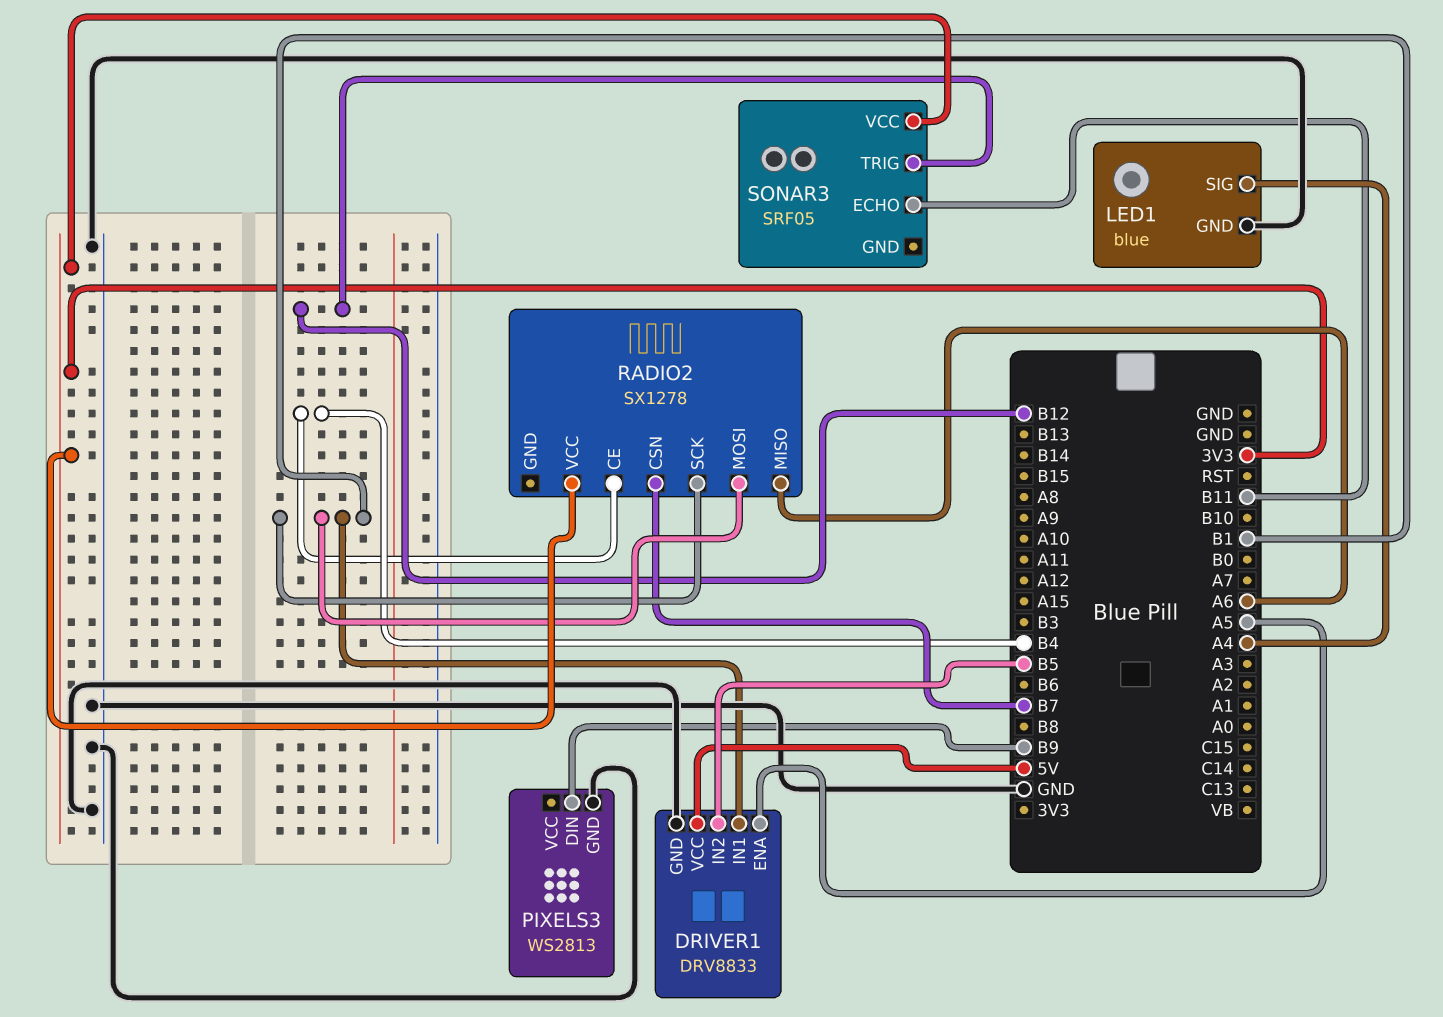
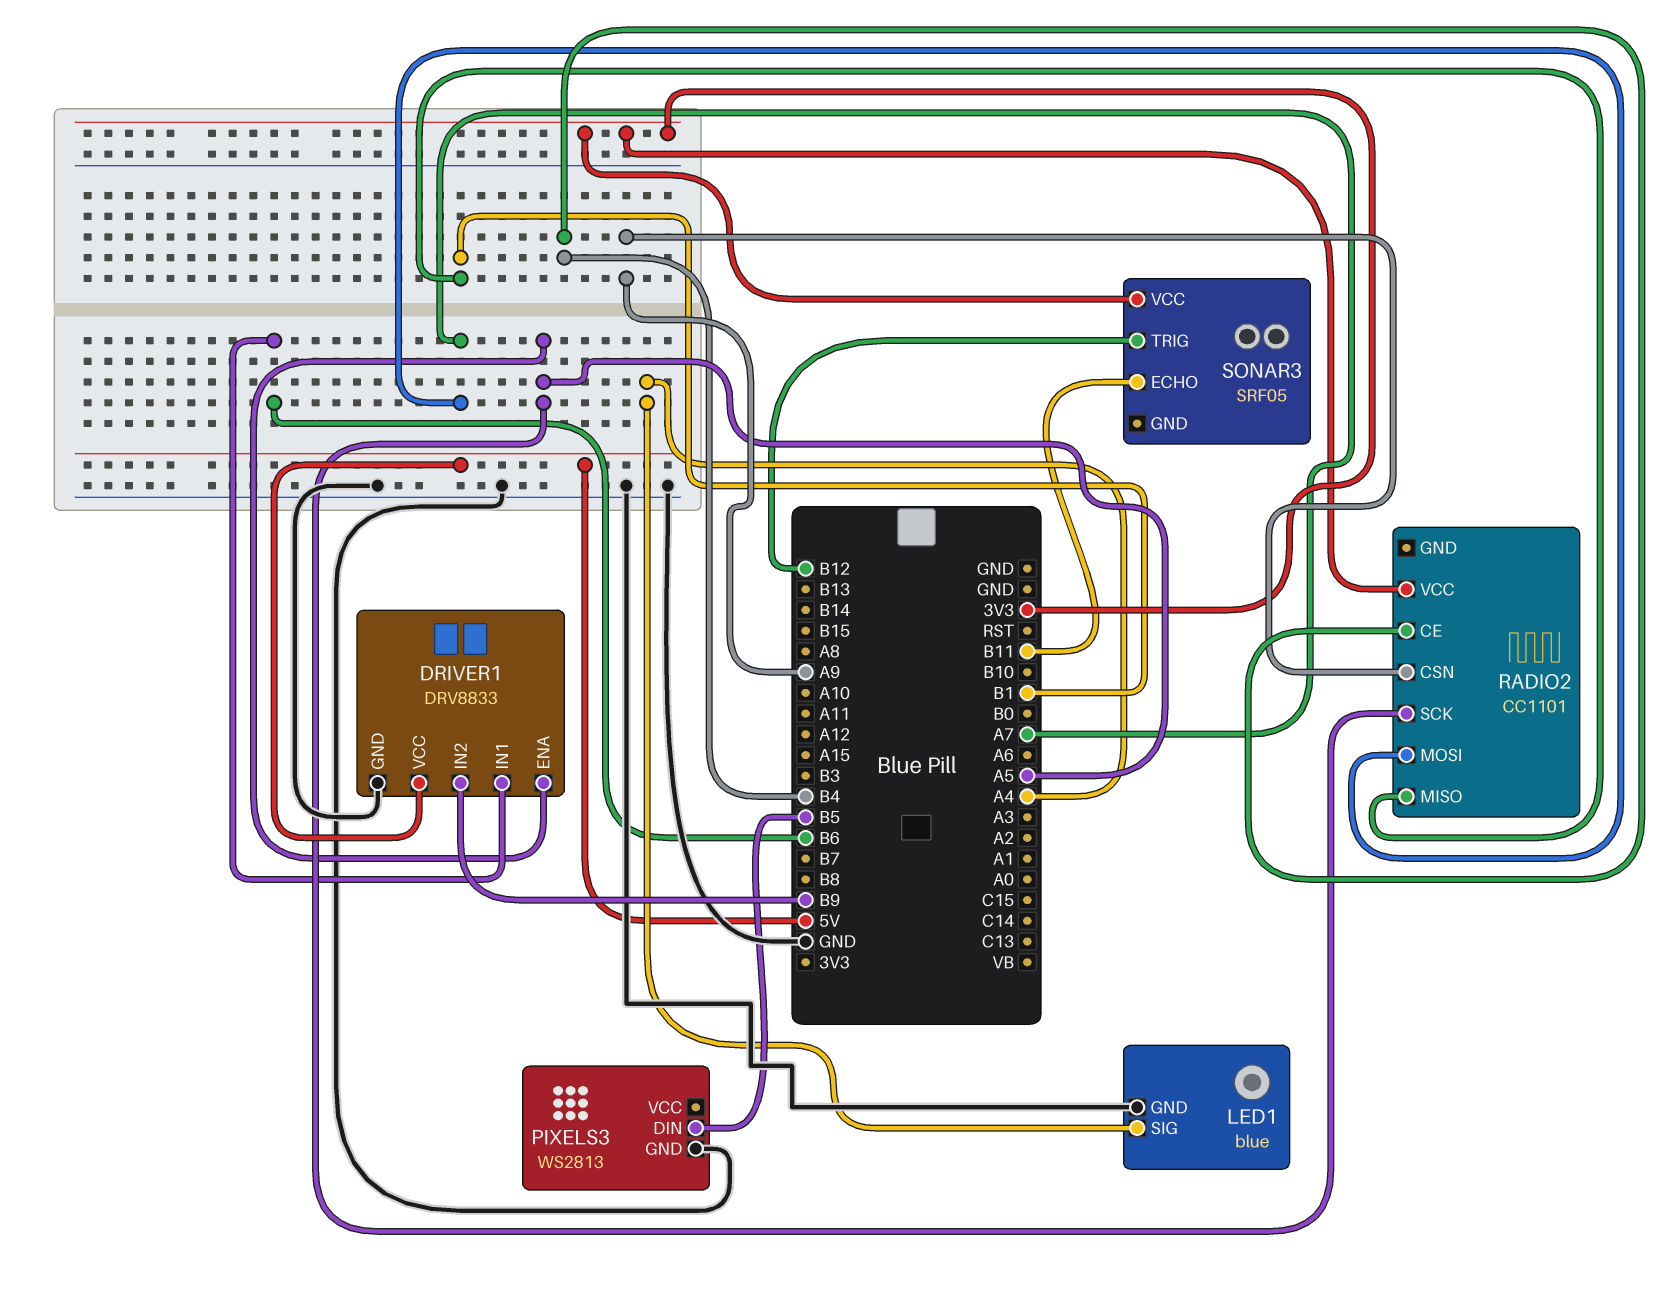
DRIVER1 pin IN1: B1 -> B6
DRIVER1 pin IN2: B5 -> B9
PIXELS3 pin DIN: B9 -> B5
RADIO2: SX1278 -> CC1101
RADIO2 pin CSN: B7 -> A9
RADIO2 pin MISO: A6 -> B1
RADIO2 pin MOSI: B1 -> A7
RADIO2 pin SCK: B1 -> A5

